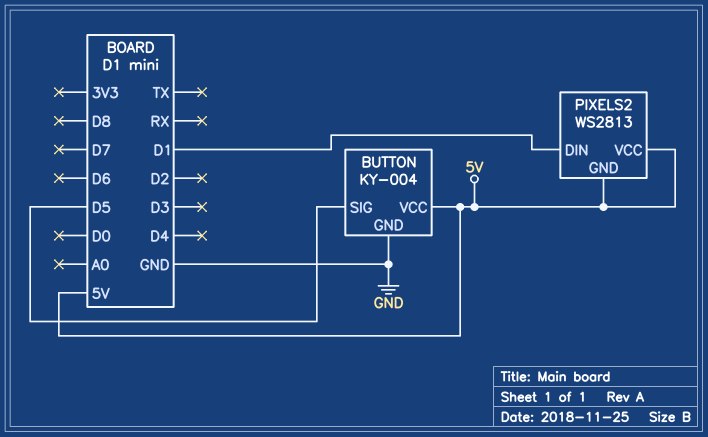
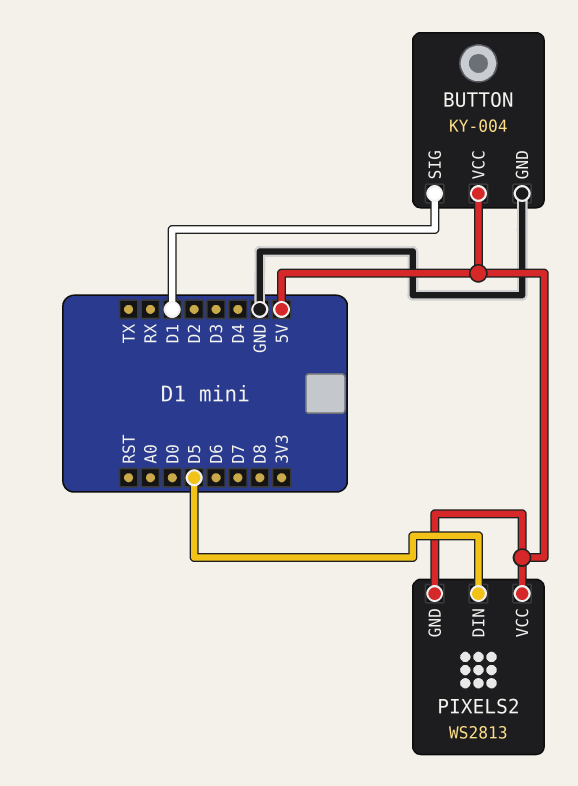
BUTTON pin SIG: D5 -> D1
PIXELS2 pin DIN: D1 -> D5

